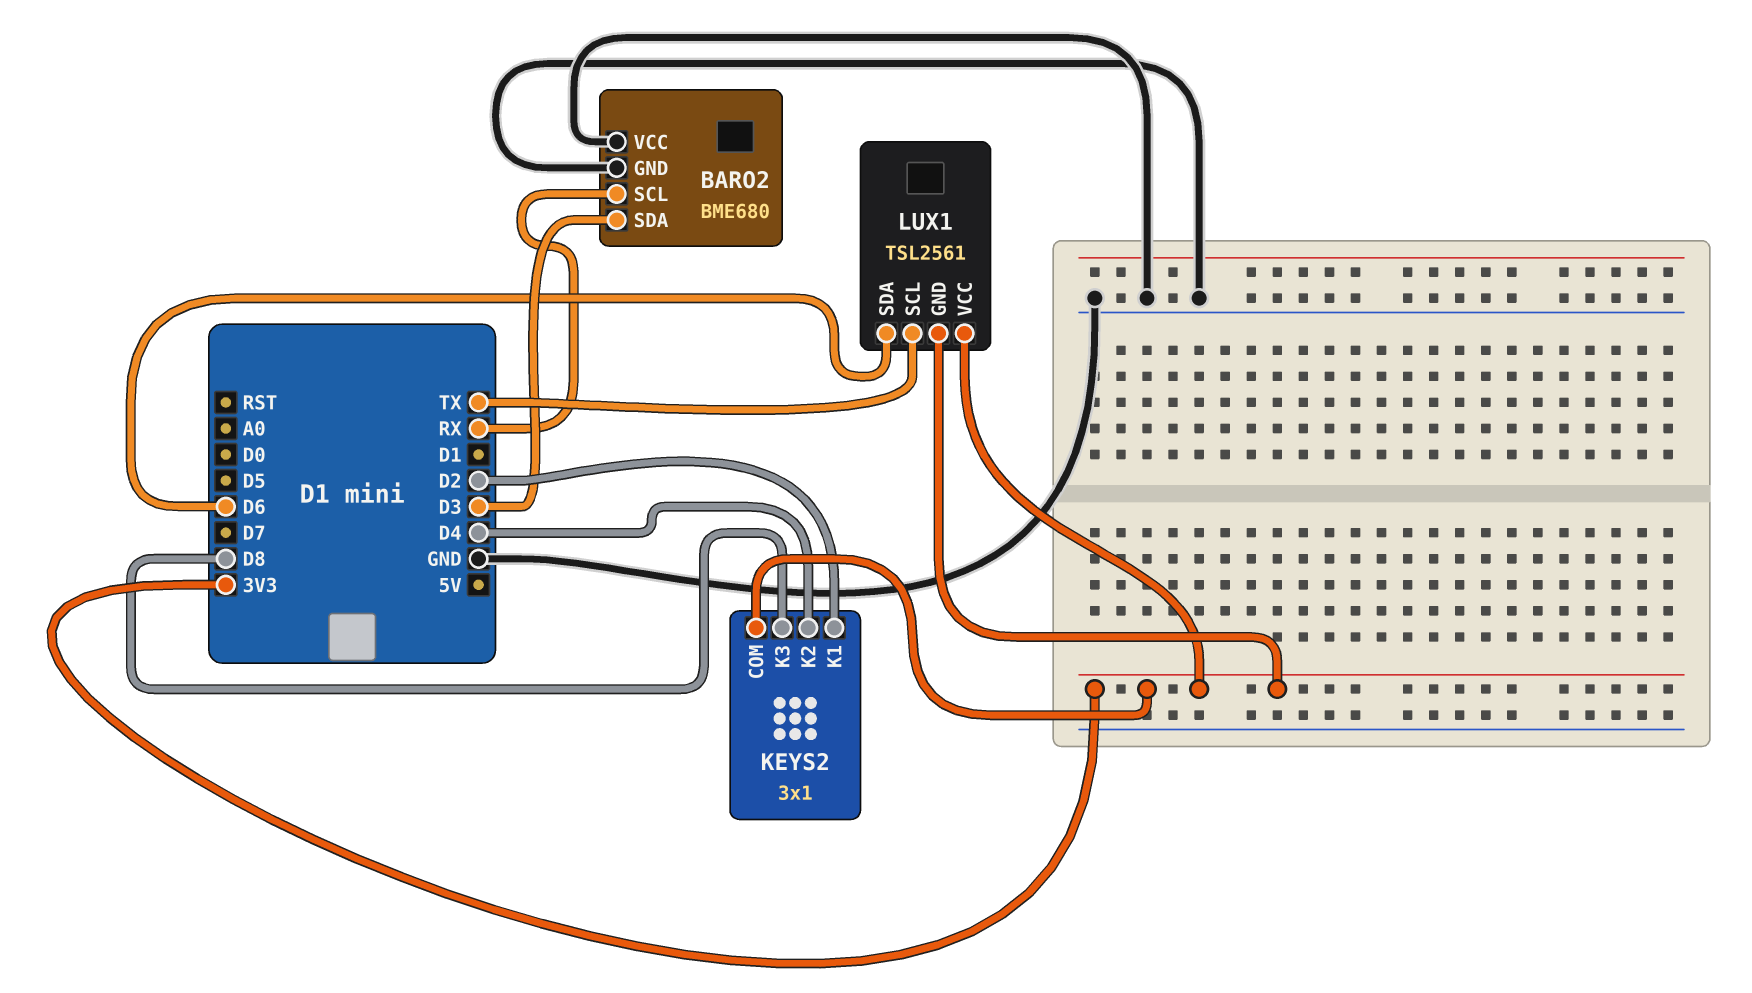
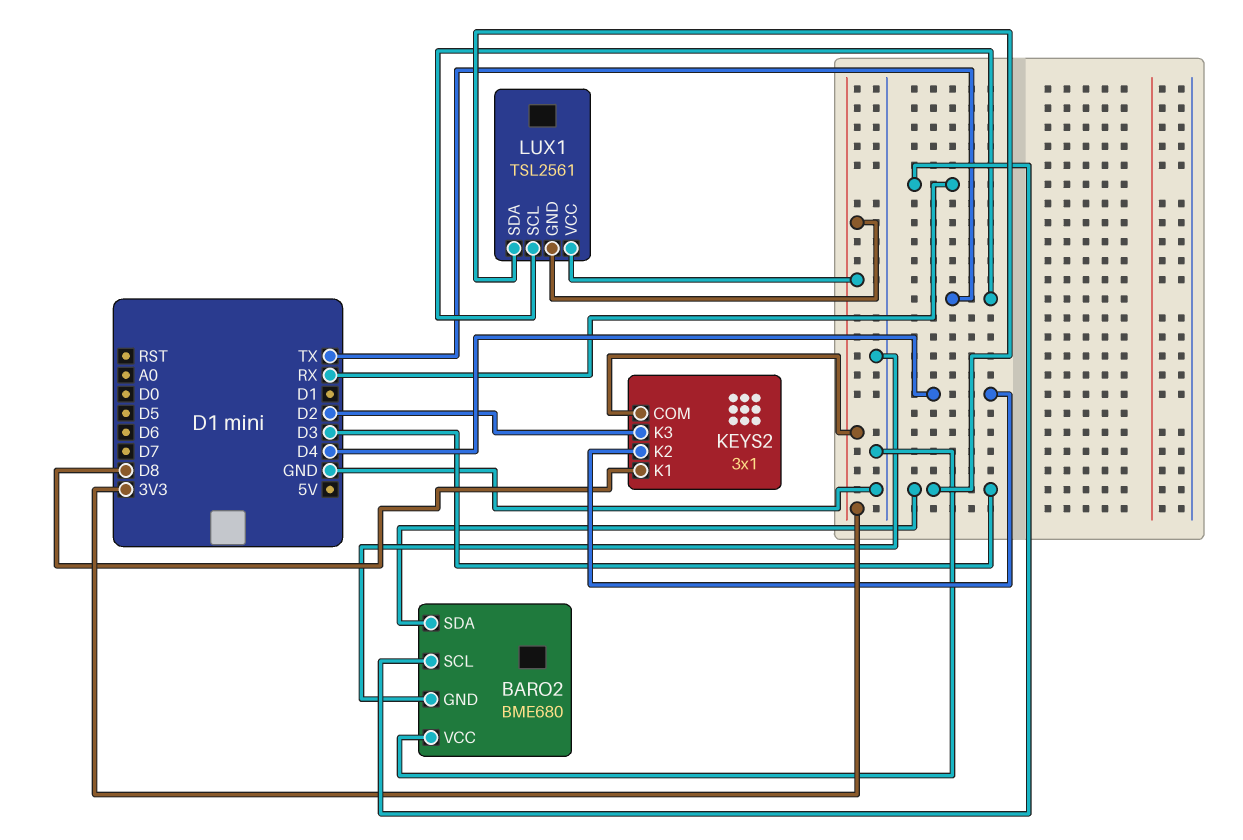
KEYS2 pin K1: D2 -> D8
KEYS2 pin K3: D8 -> D2
LUX1 pin SDA: D6 -> D3

